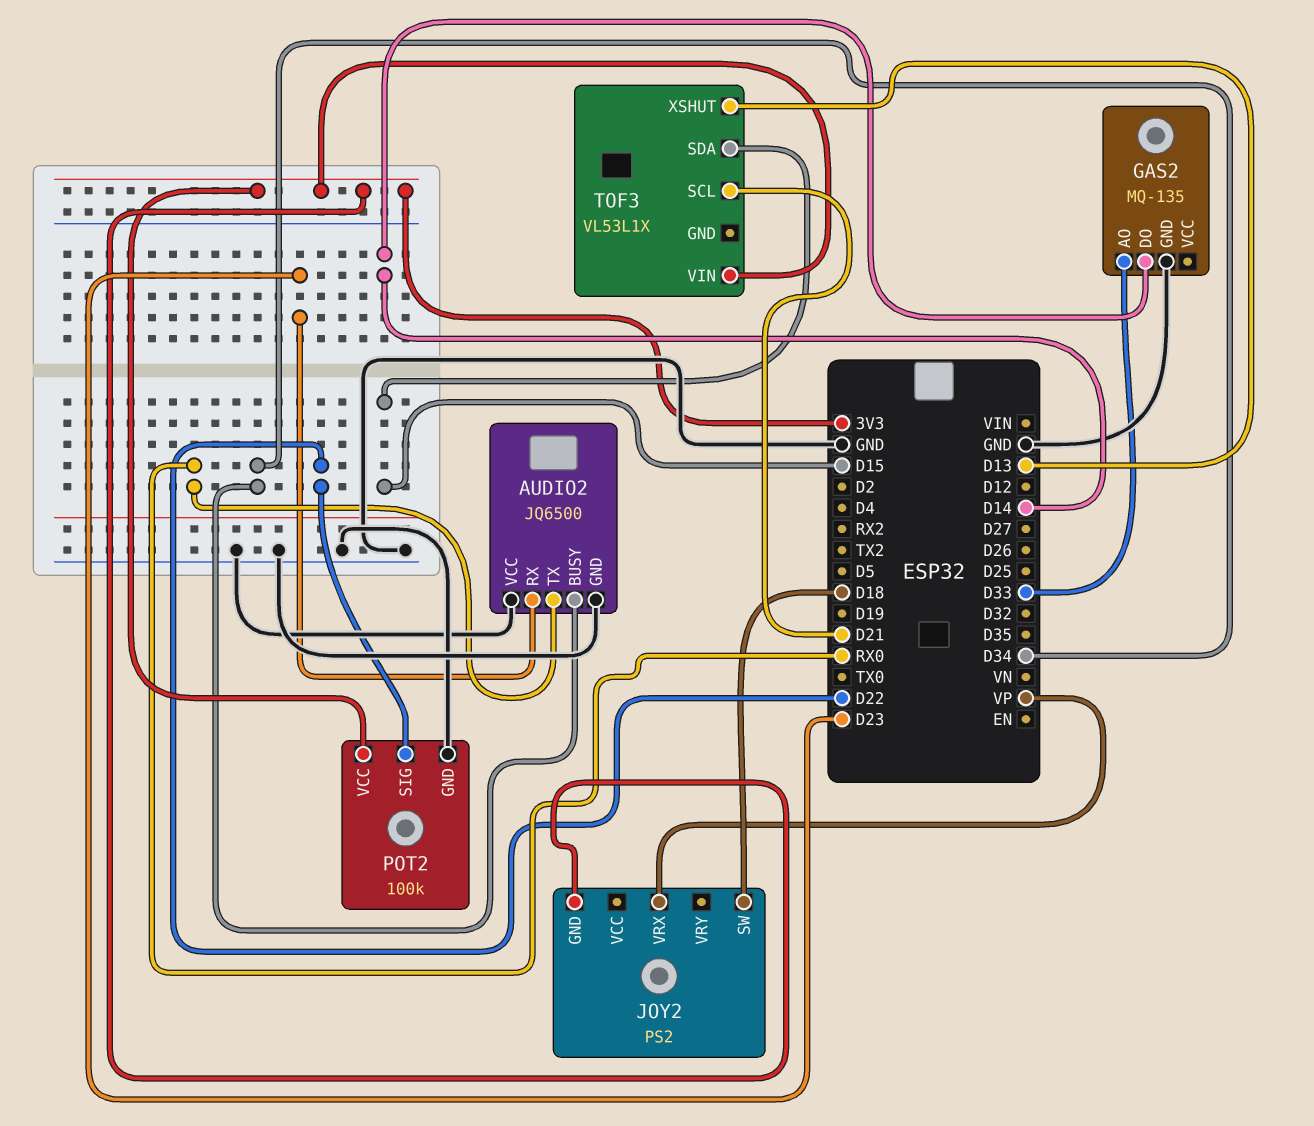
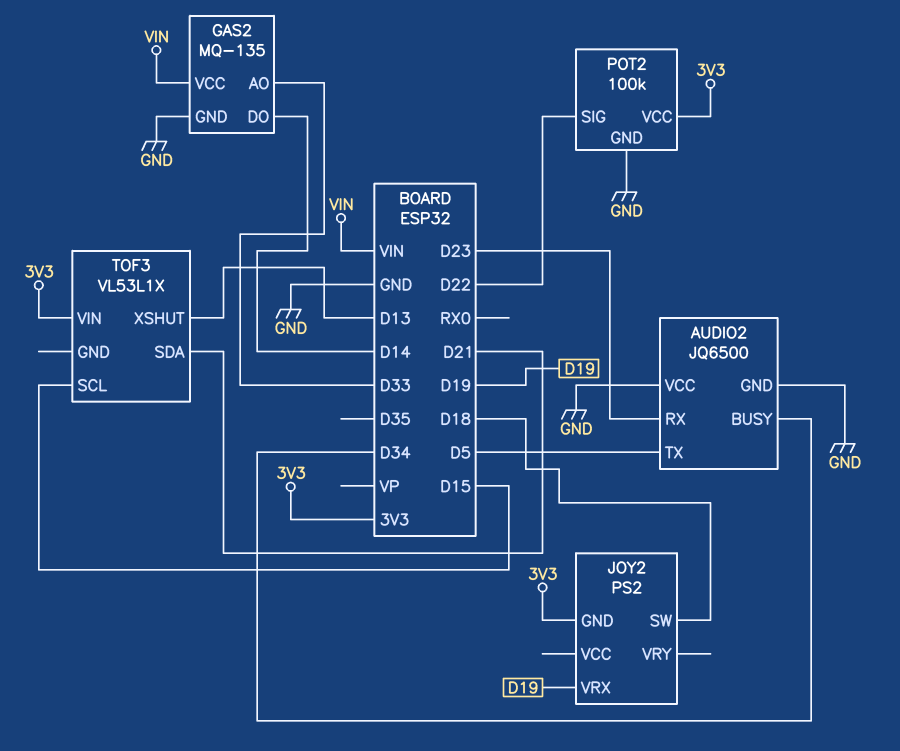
AUDIO2 pin TX: RX0 -> D5
GAS2 pin VCC: none -> VIN
JOY2 pin VRX: VP -> D19
TOF3 pin SCL: D21 -> D15
TOF3 pin SDA: D15 -> D21

